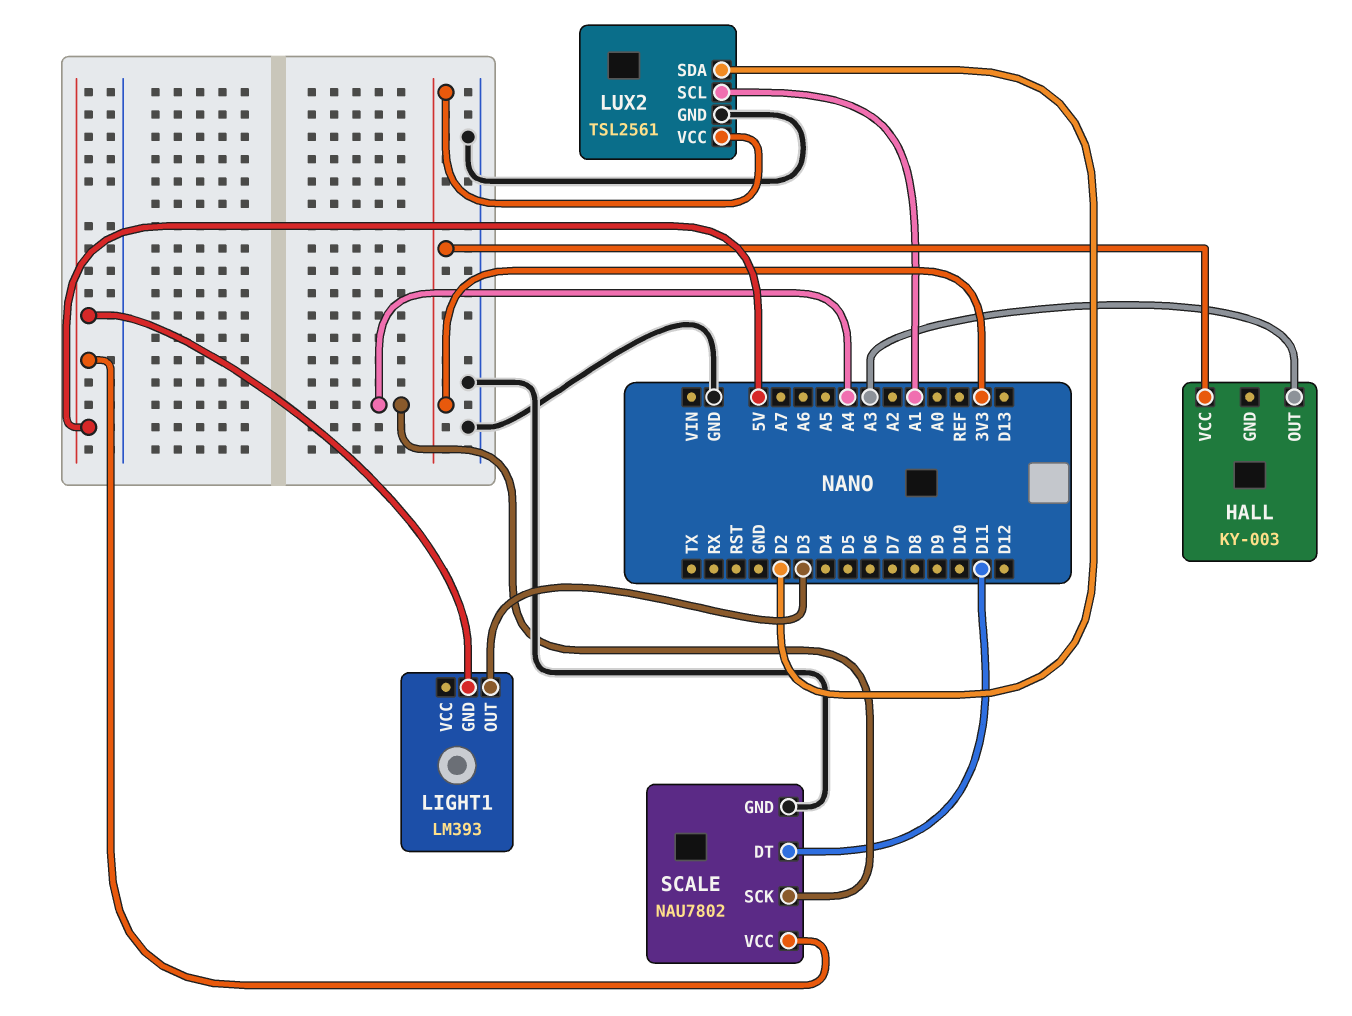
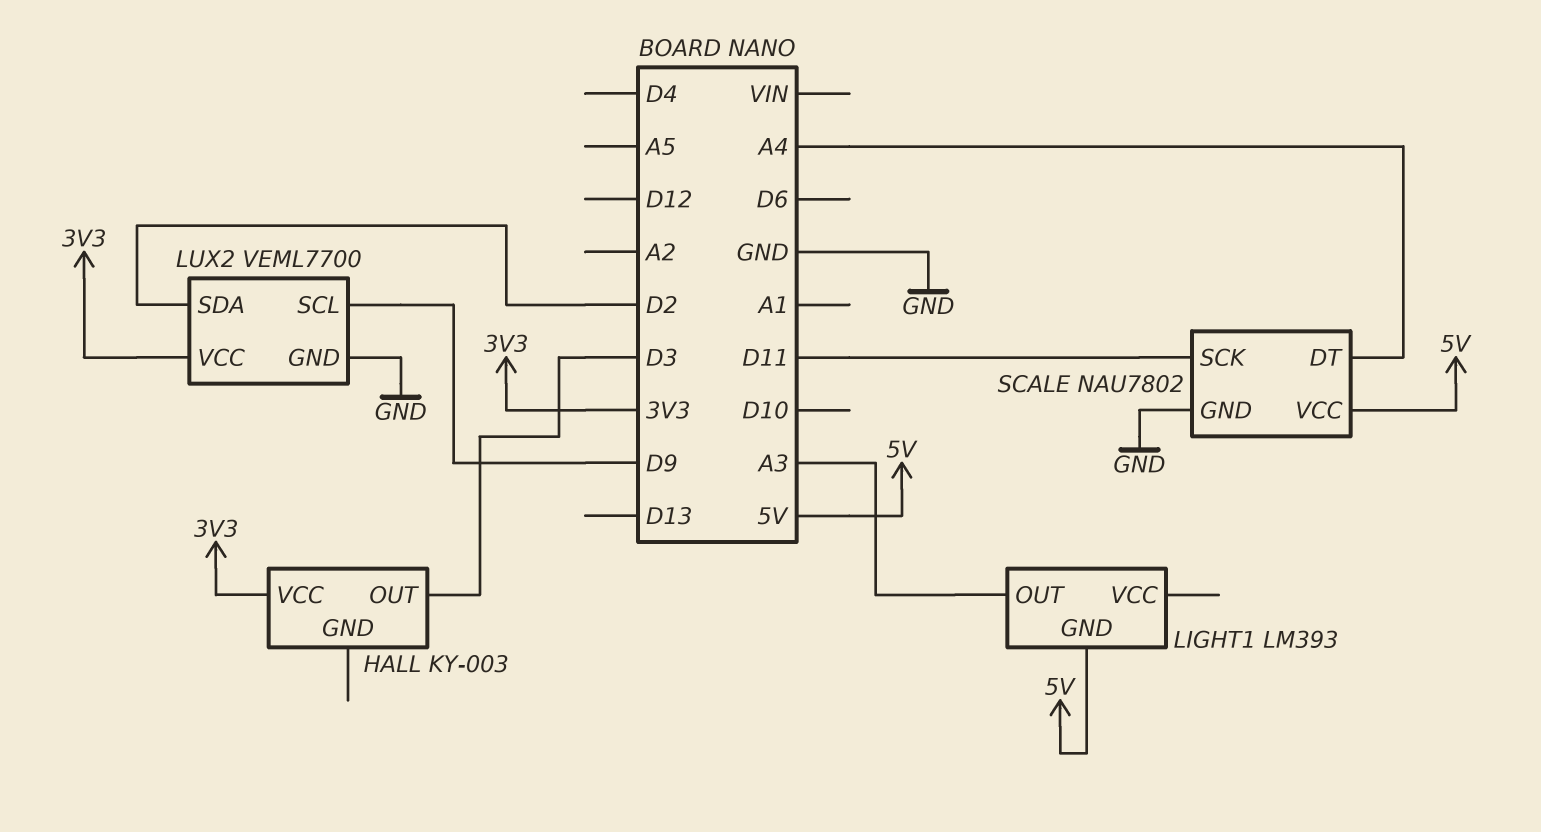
HALL pin OUT: A3 -> D3
LIGHT1 pin OUT: D3 -> A3
LUX2: TSL2561 -> VEML7700
LUX2 pin SCL: A1 -> D9
SCALE pin DT: D11 -> A4
SCALE pin SCK: A4 -> D11

